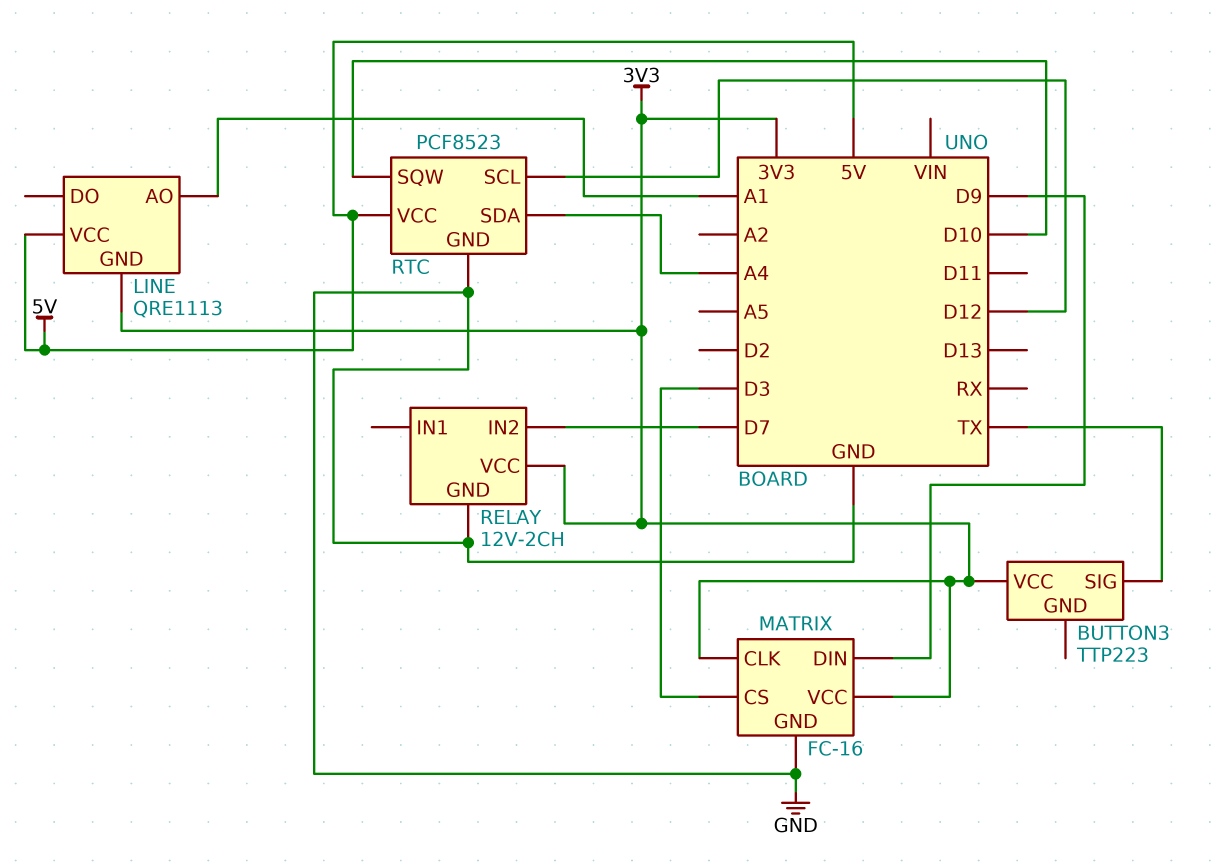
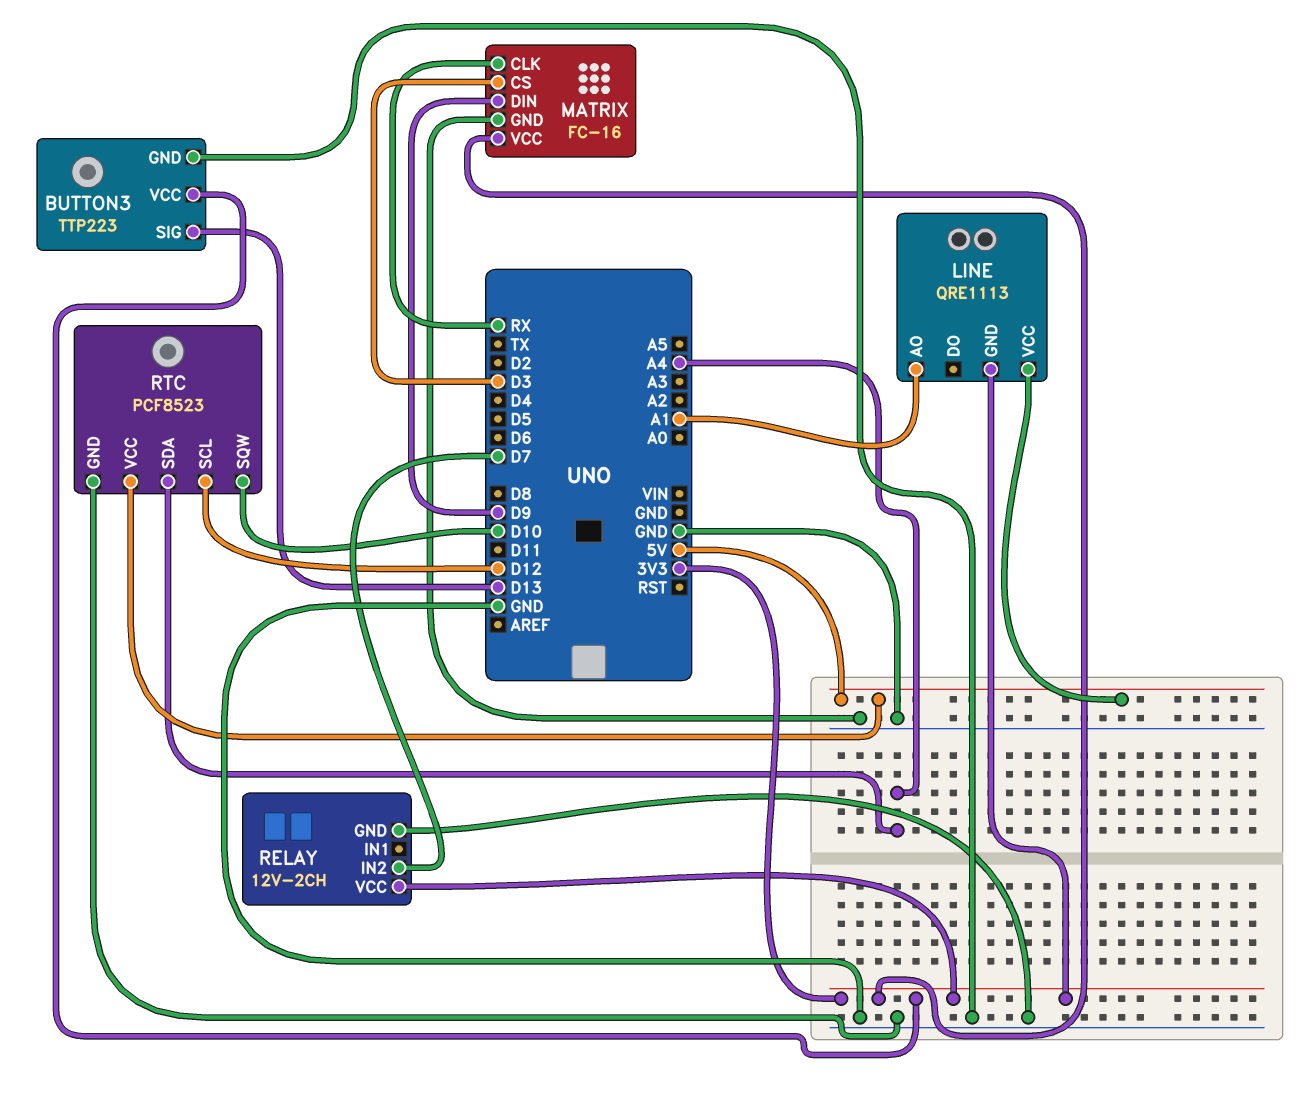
BUTTON3 pin GND: none -> GND
BUTTON3 pin SIG: TX -> D13
MATRIX pin CLK: 3V3 -> RX

